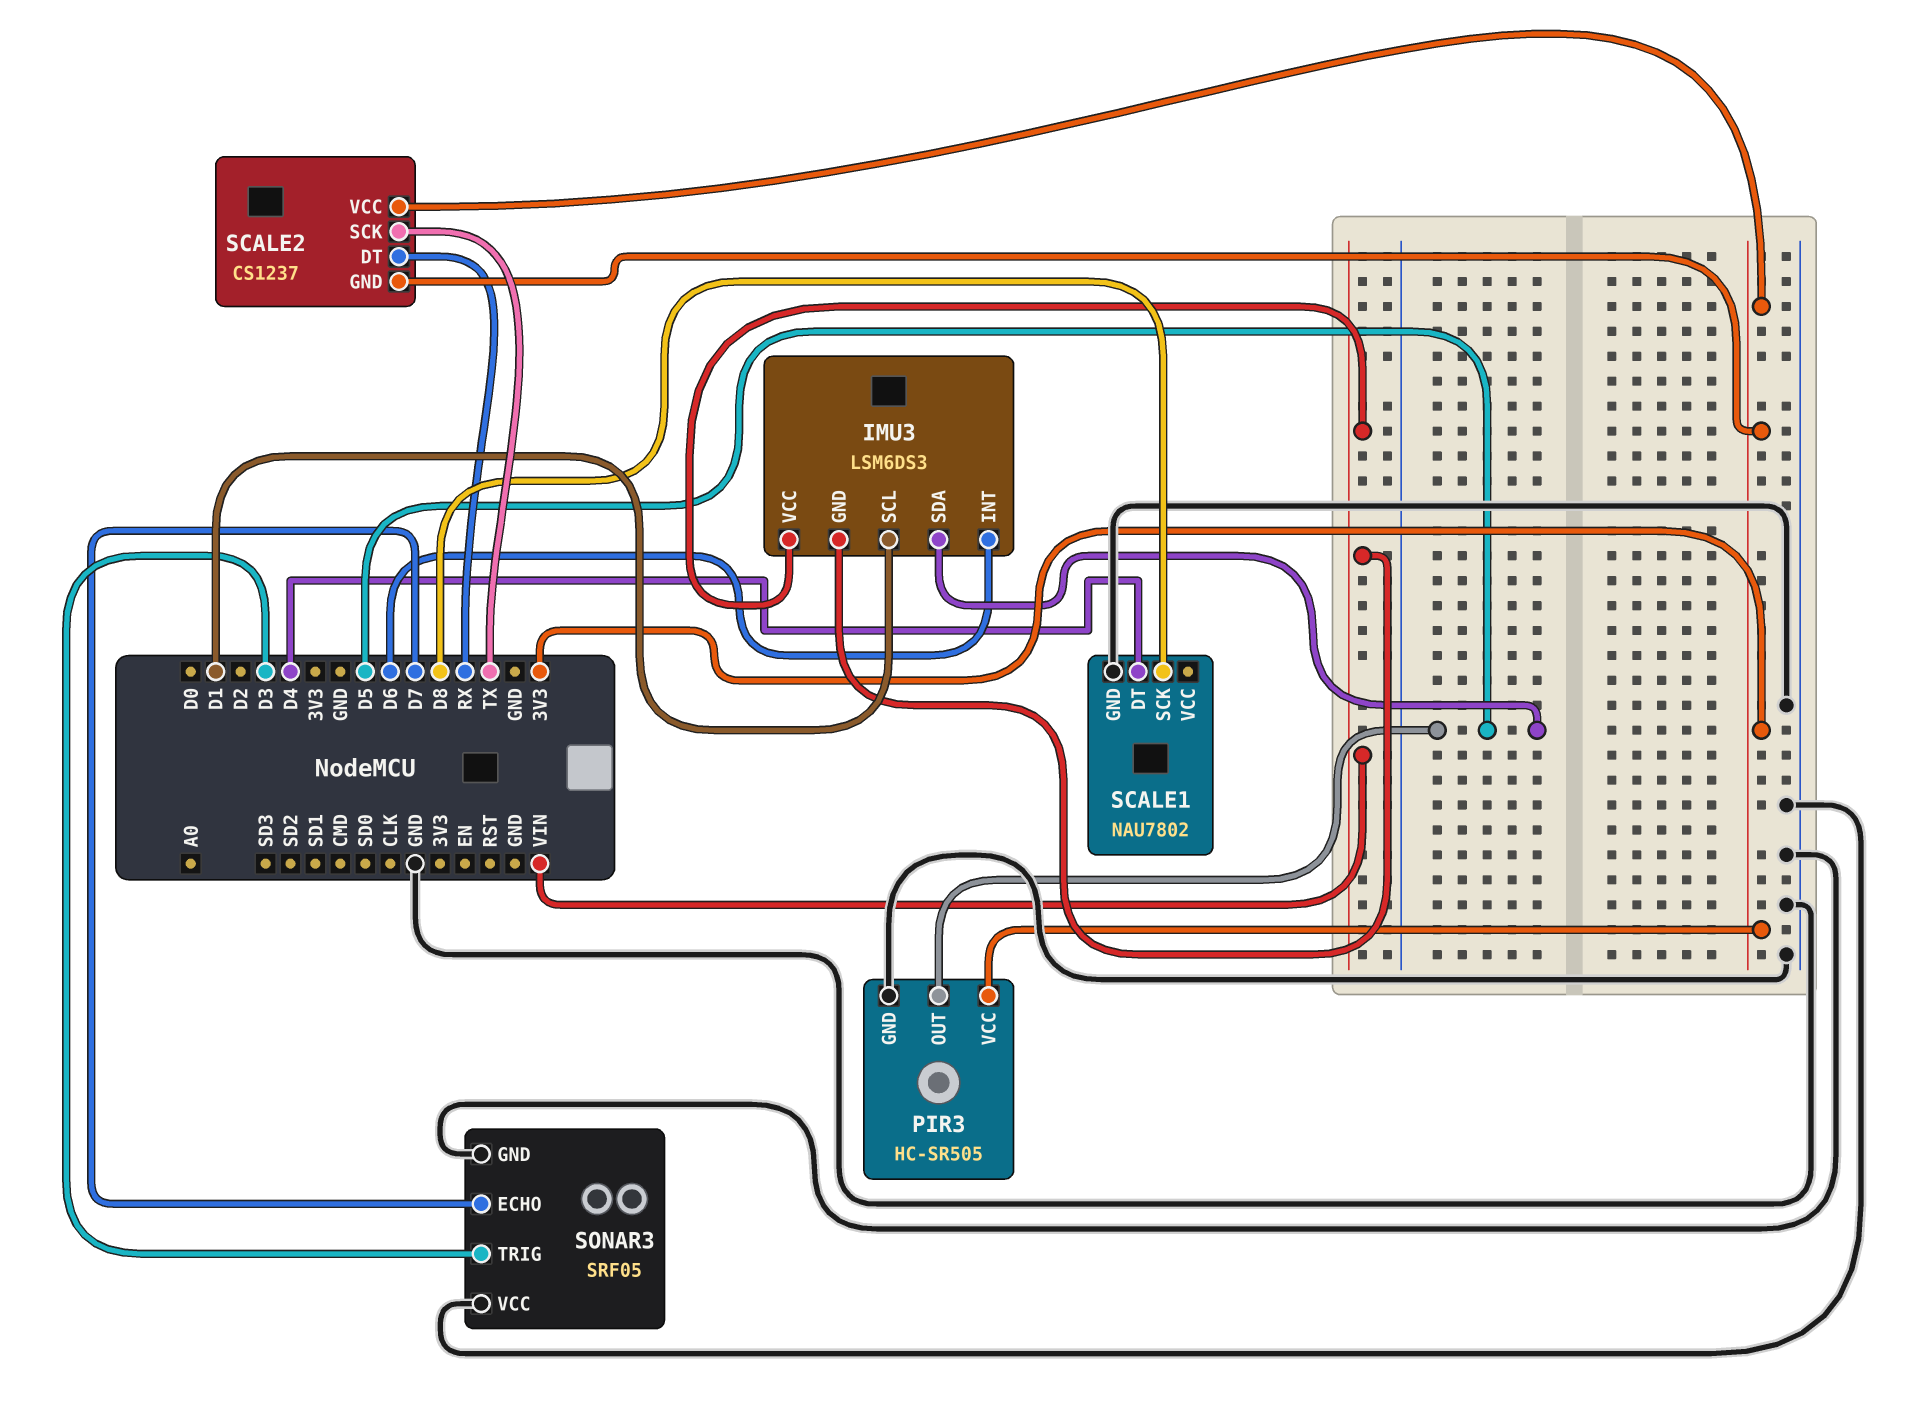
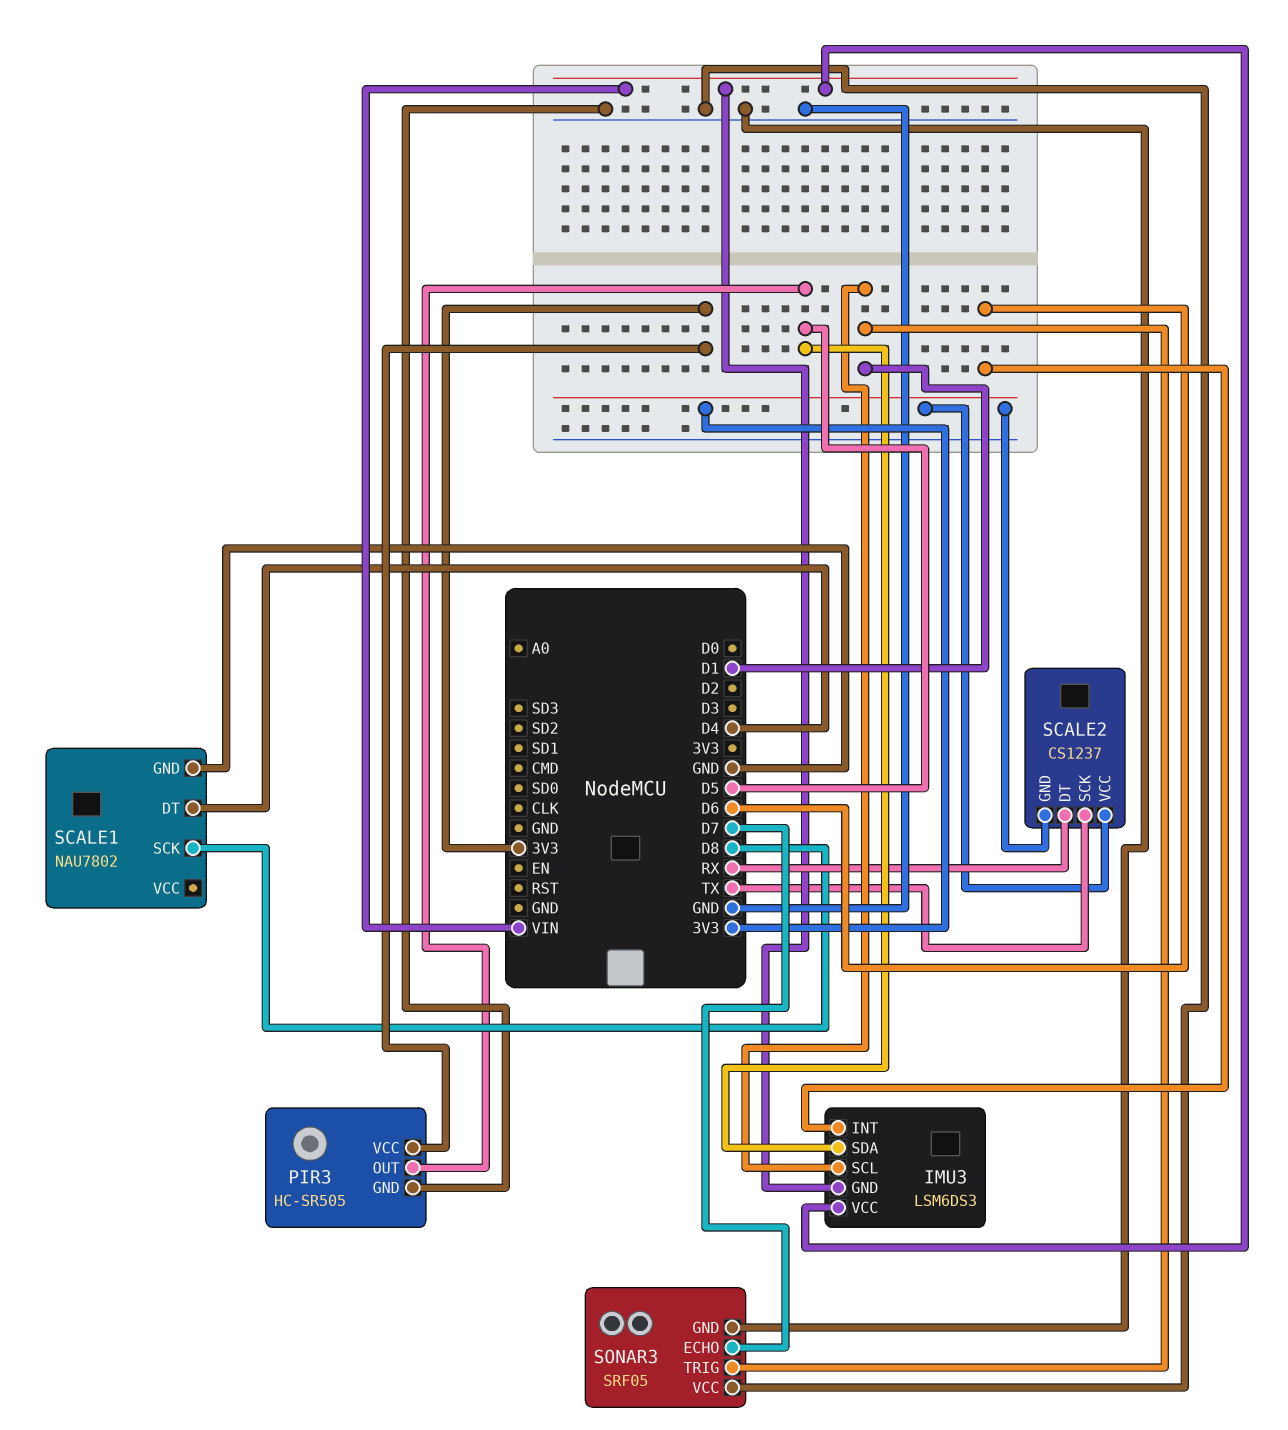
SONAR3 pin TRIG: D3 -> D1

